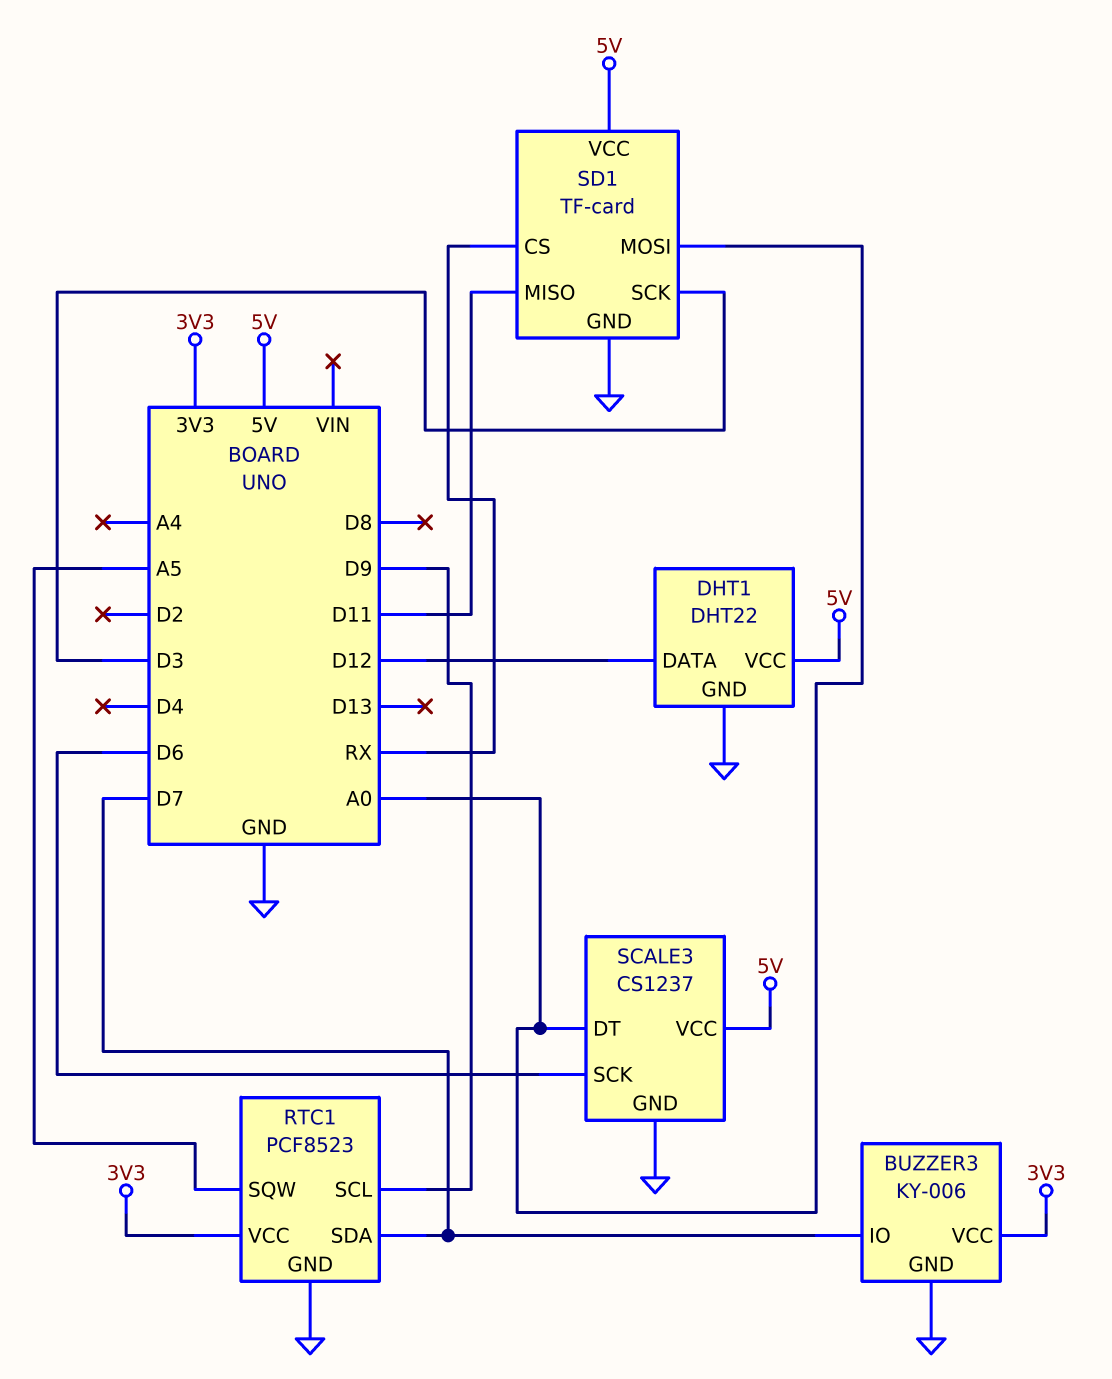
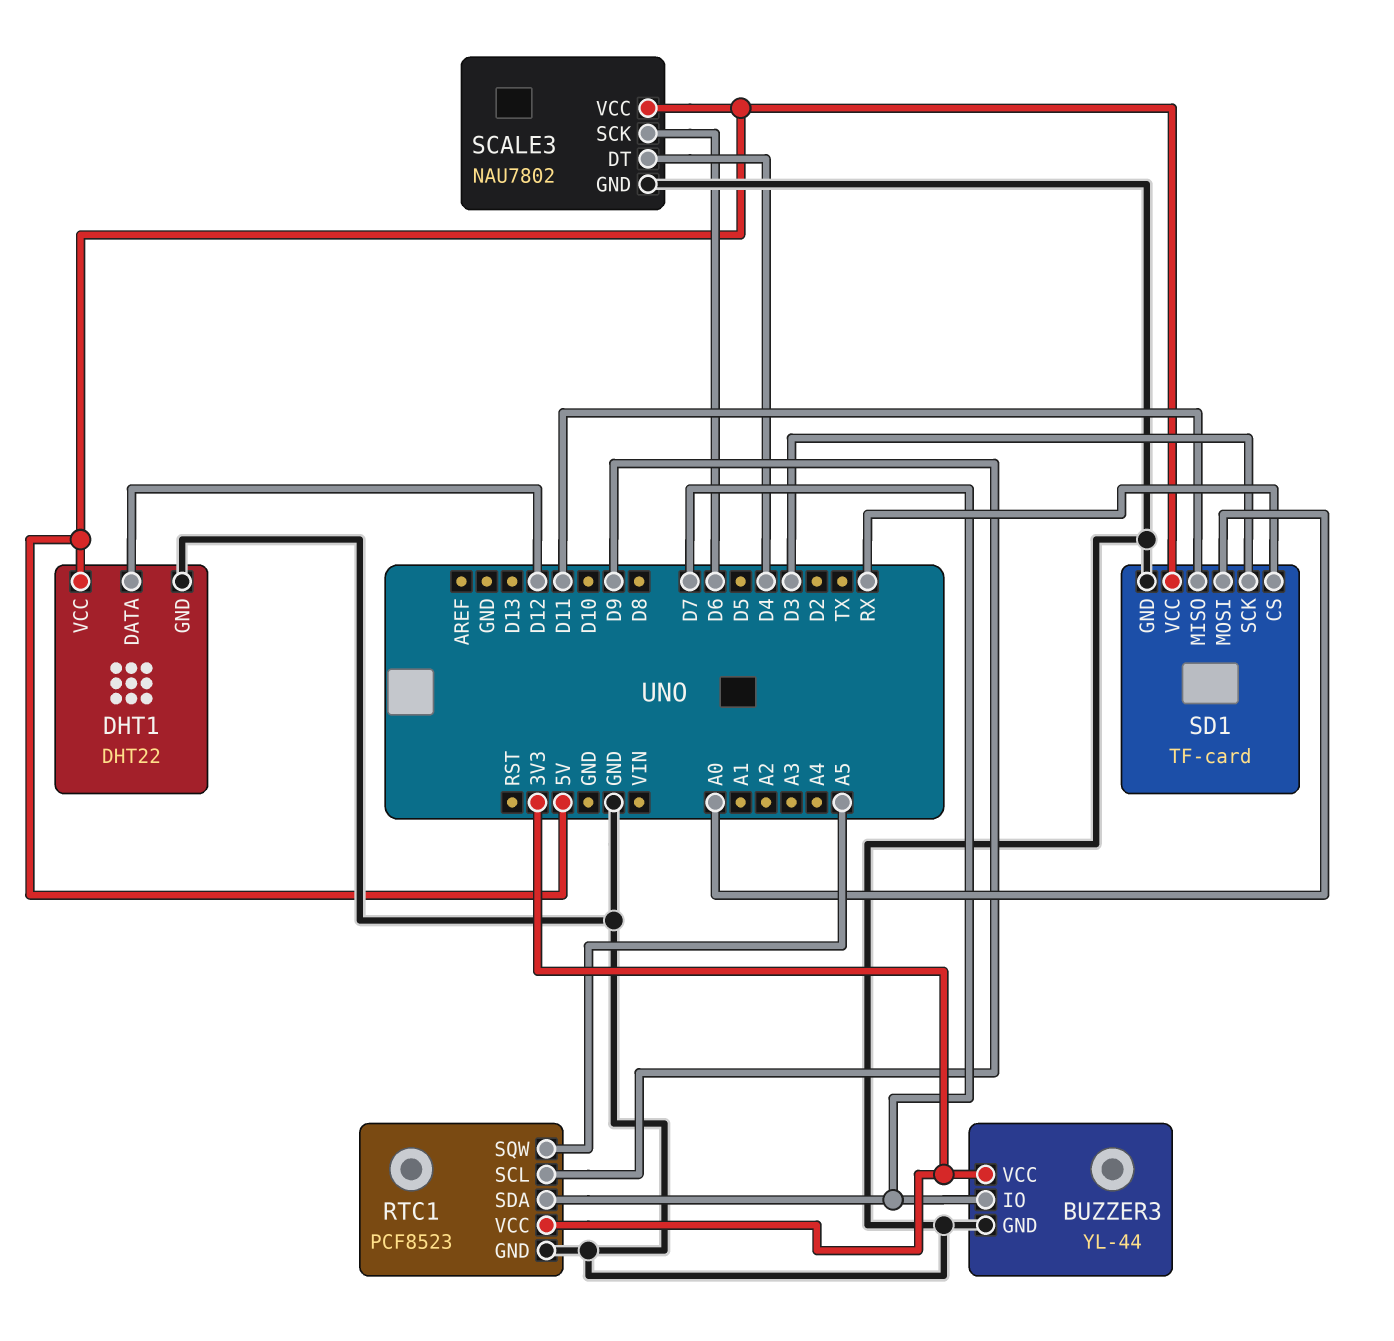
BUZZER3: KY-006 -> YL-44
SCALE3: CS1237 -> NAU7802
SCALE3 pin DT: A0 -> D4

